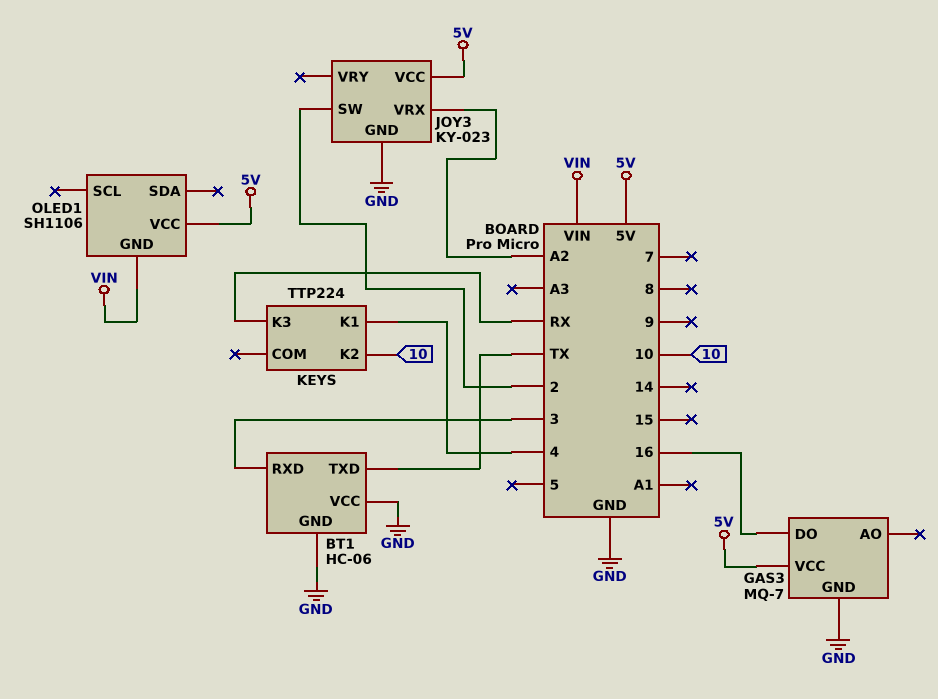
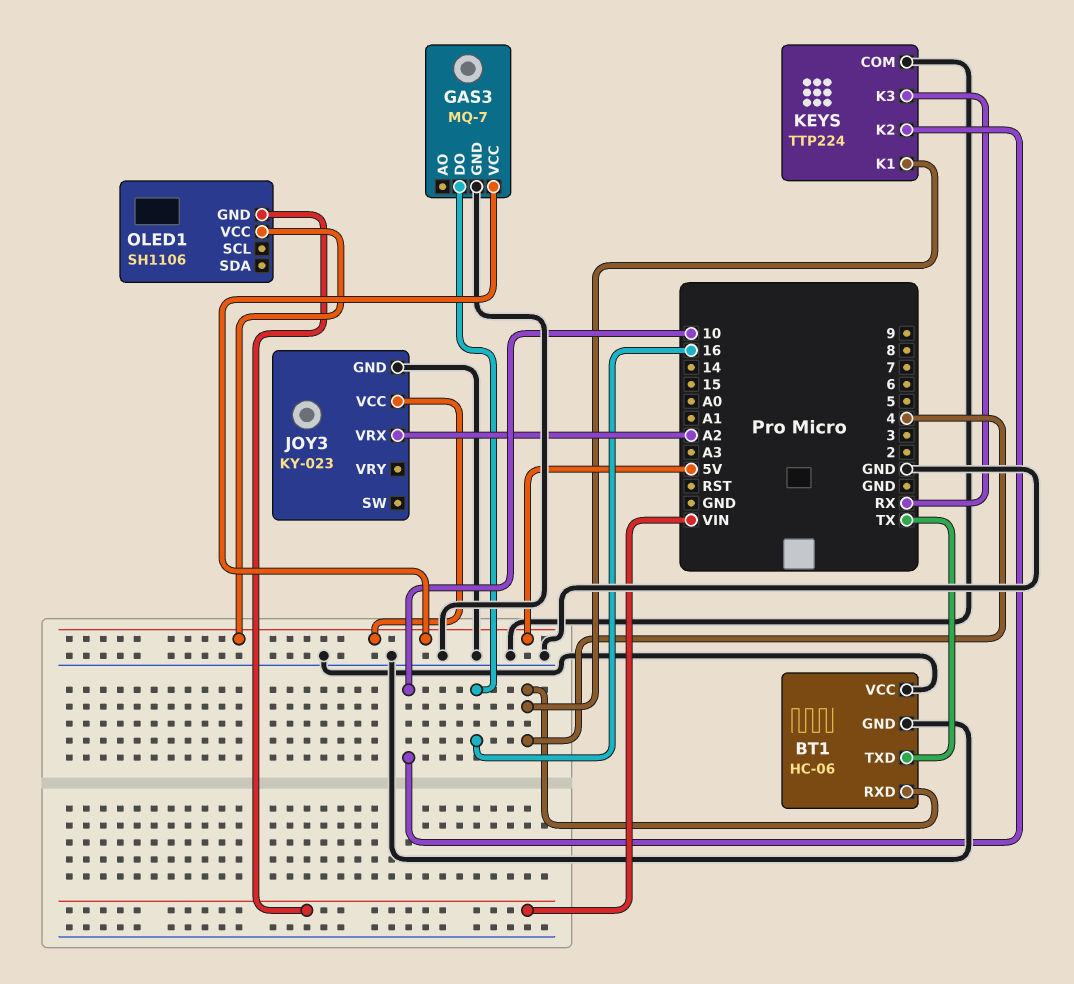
BT1 pin RXD: 3 -> 4
JOY3 pin SW: 2 -> none
KEYS pin COM: none -> GND

